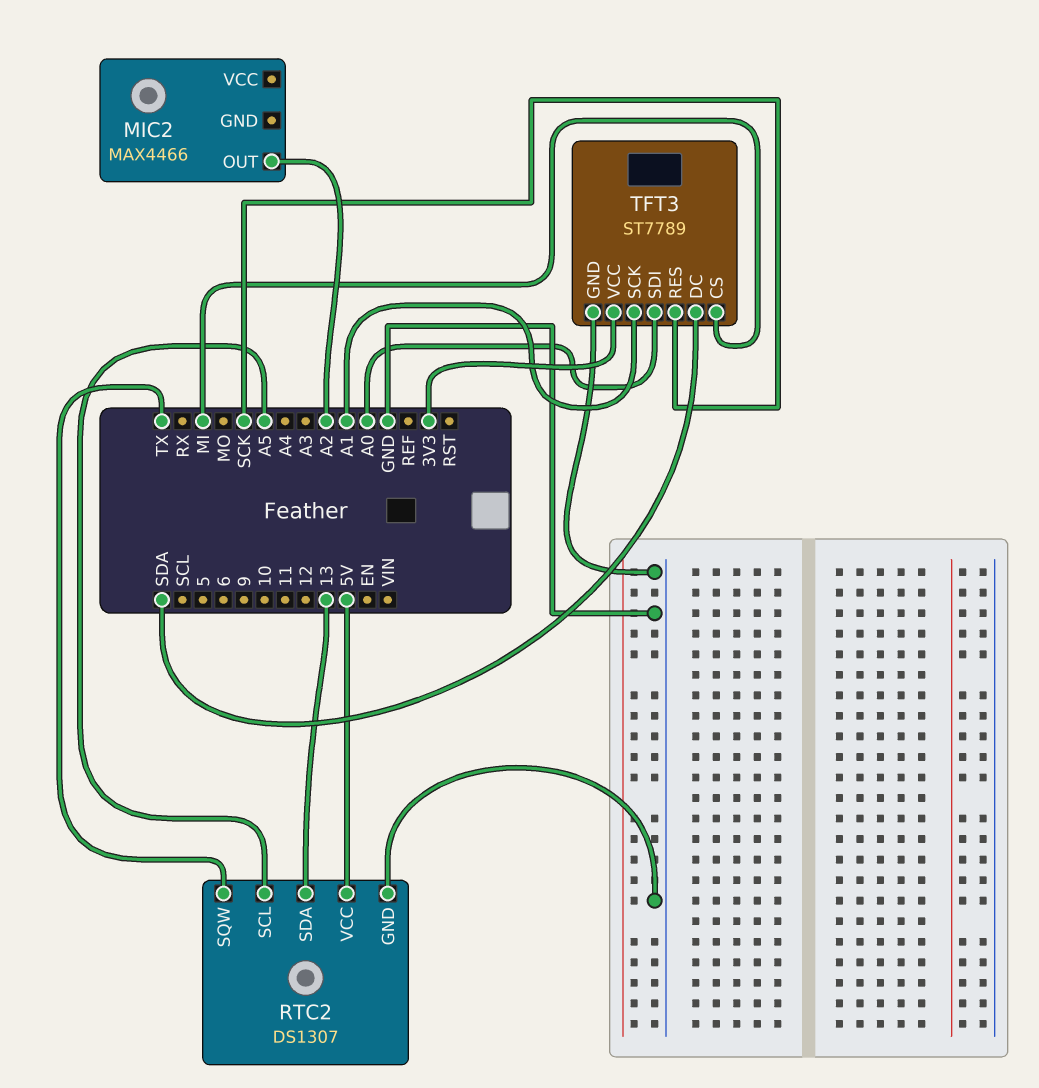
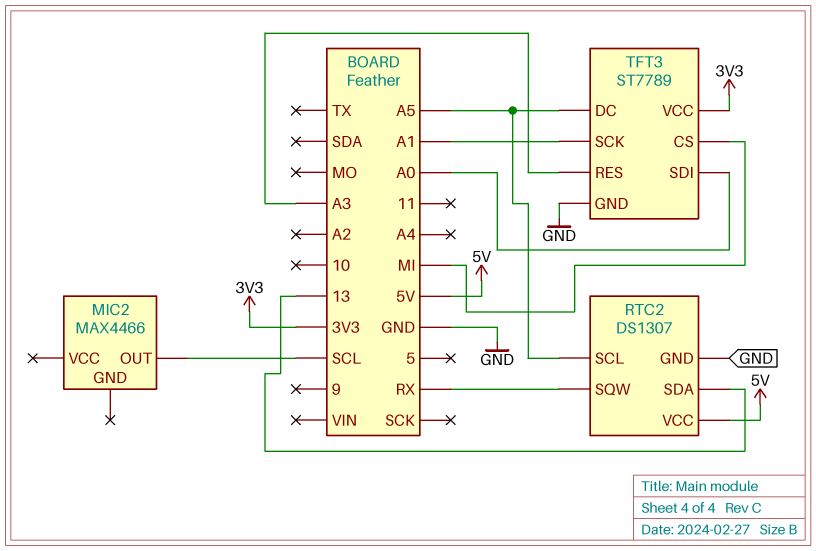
MIC2 pin OUT: A2 -> SCL
RTC2 pin SQW: TX -> RX
TFT3 pin DC: SDA -> A5
TFT3 pin RES: SCK -> A3

